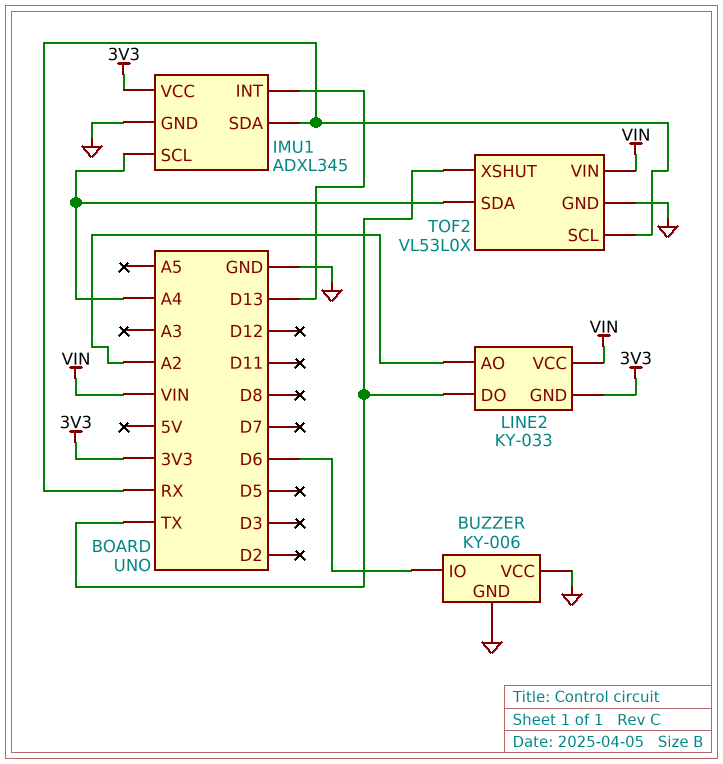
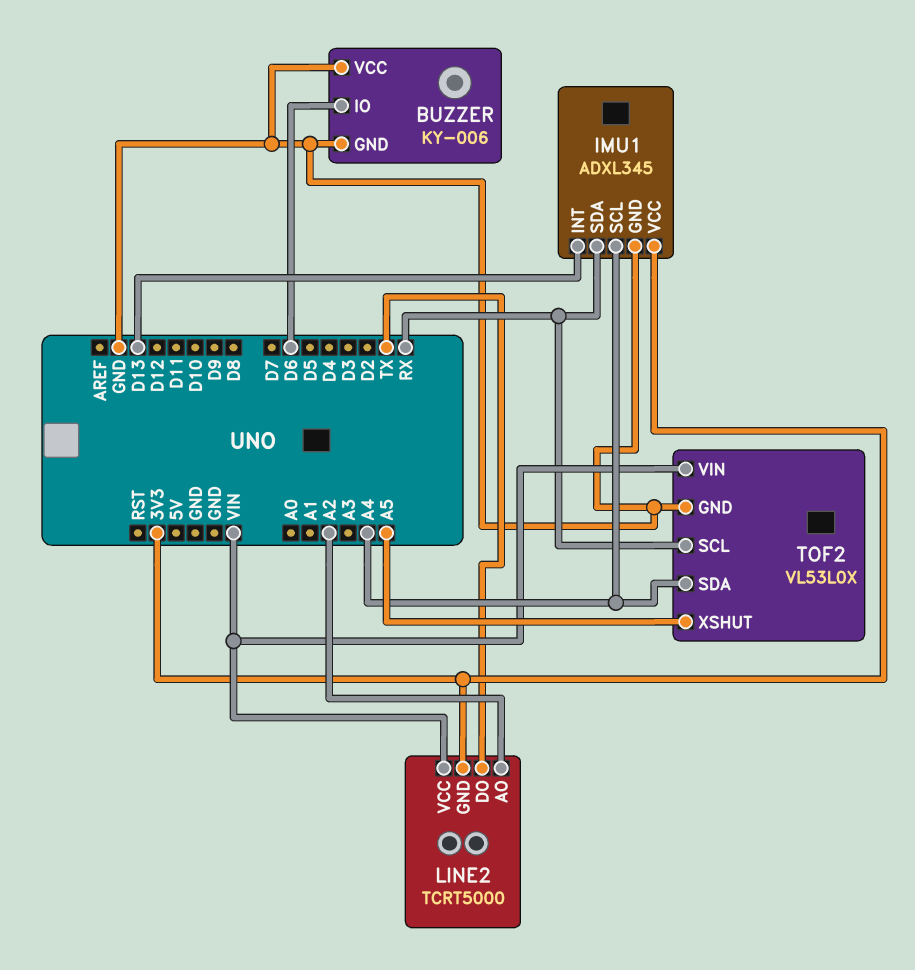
LINE2: KY-033 -> TCRT5000
TOF2 pin XSHUT: TX -> A5

